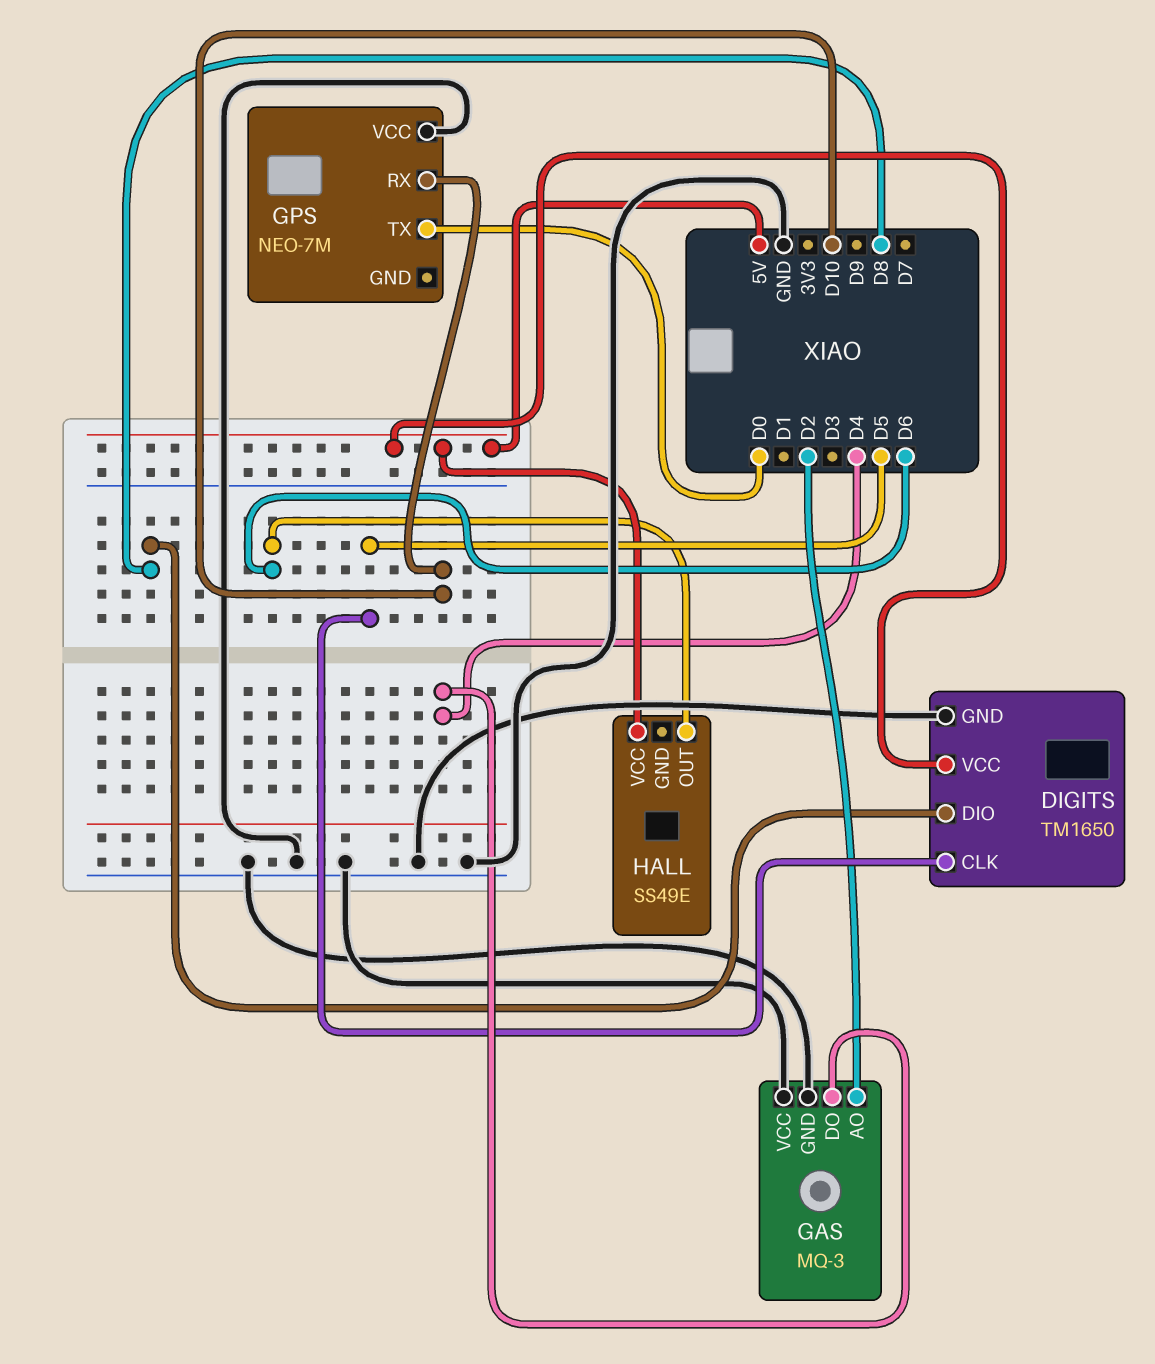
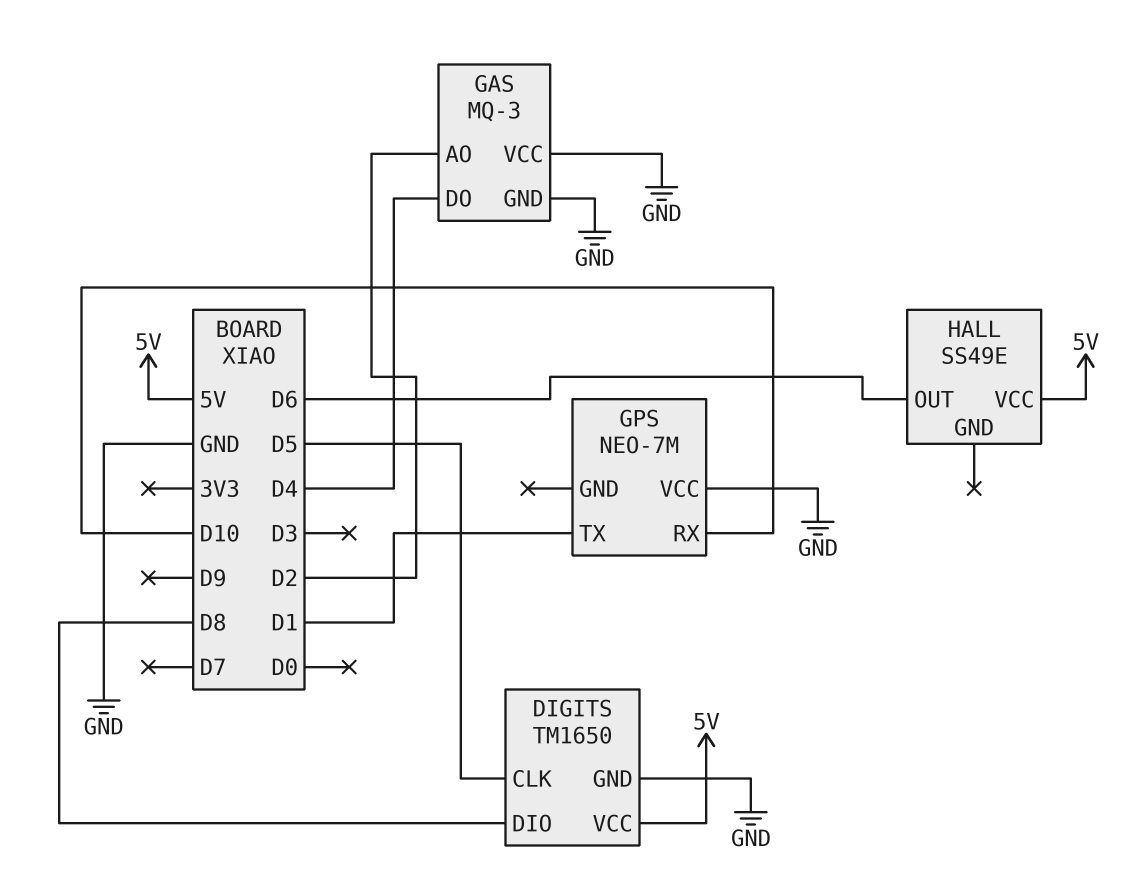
GPS pin TX: D0 -> D1

